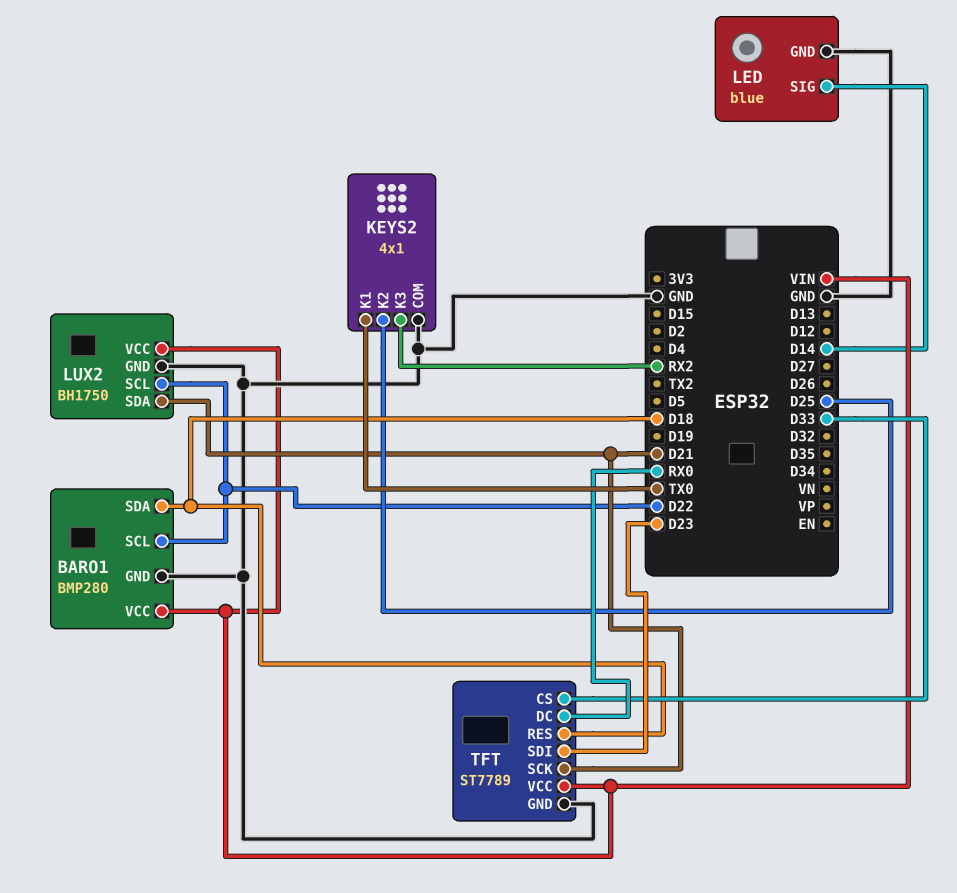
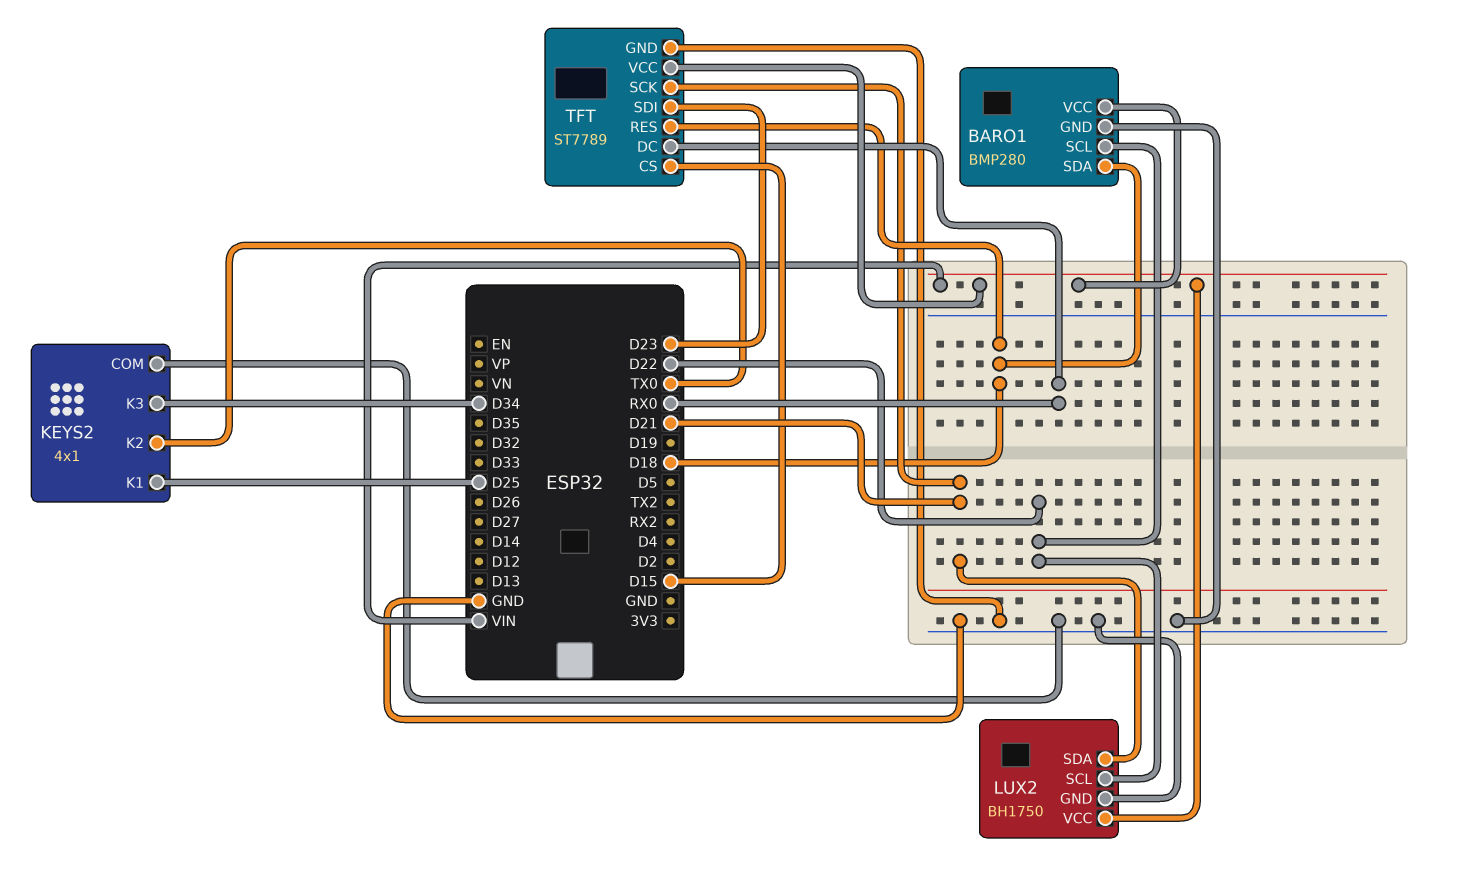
KEYS2 pin K1: TX0 -> D25
KEYS2 pin K2: D25 -> TX0
KEYS2 pin K3: RX2 -> D34
LED: blue -> none
LED pin GND: GND -> none
LED pin SIG: D14 -> none
TFT pin CS: D33 -> D15

